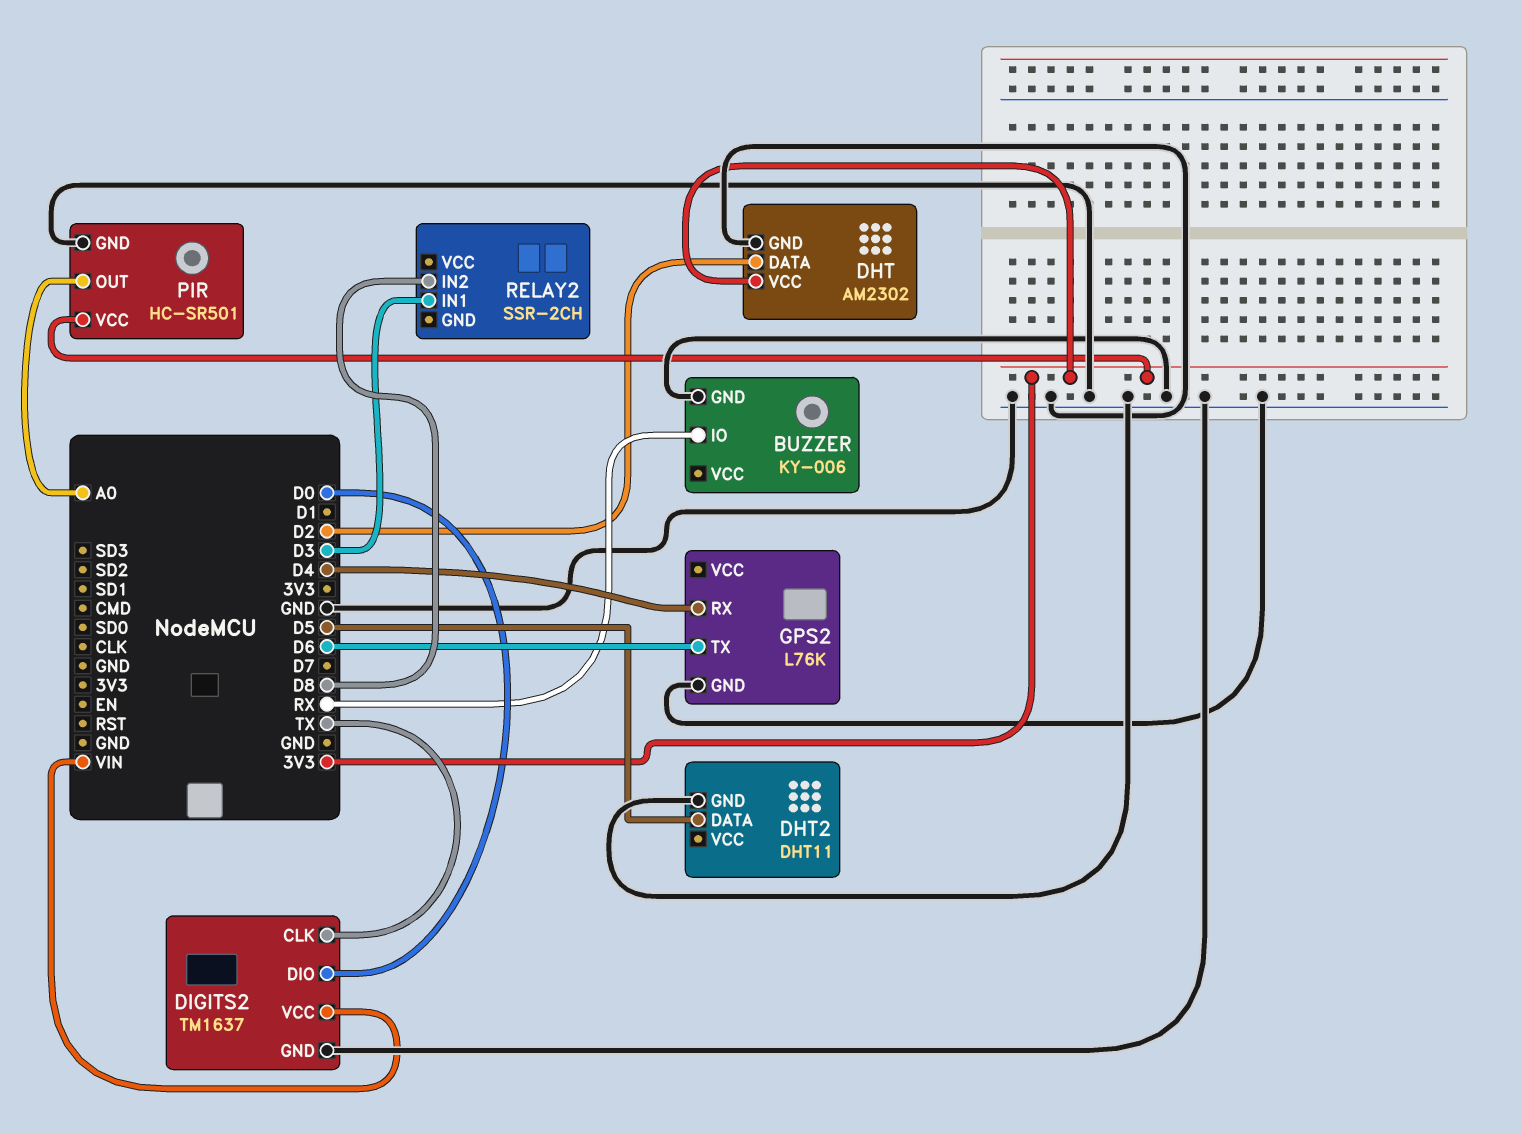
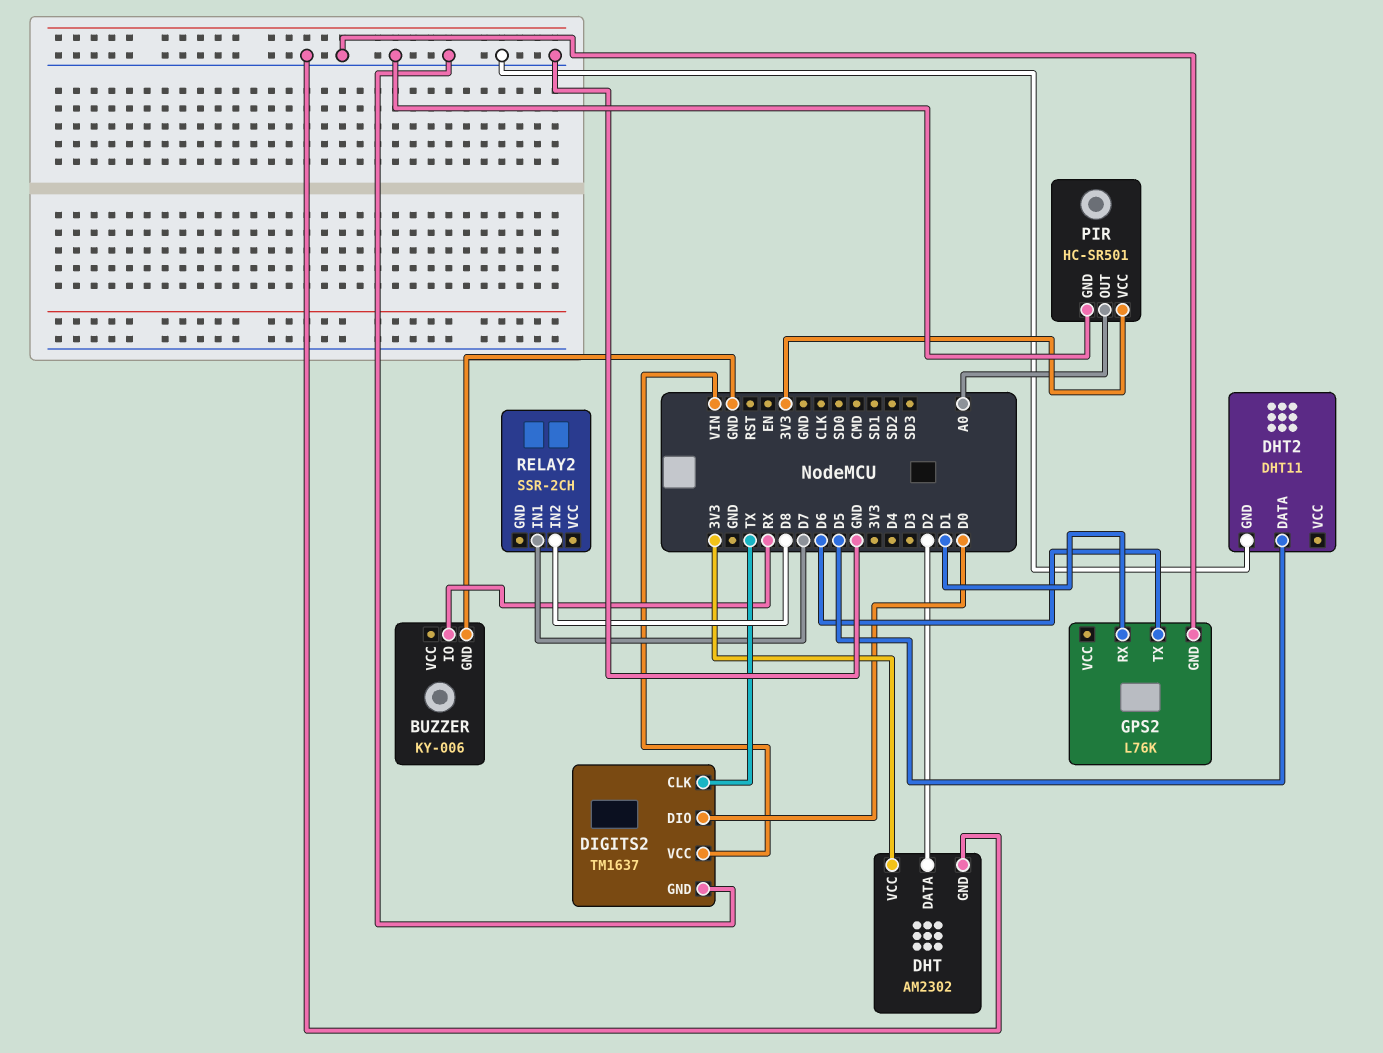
GPS2 pin RX: D4 -> D1
RELAY2 pin IN1: D3 -> D7

